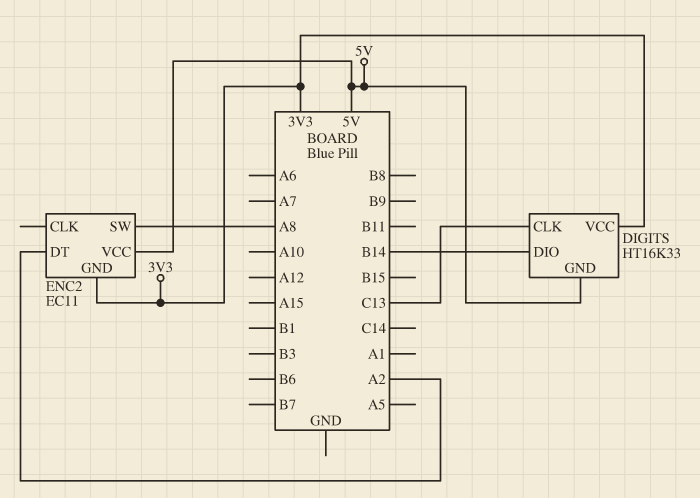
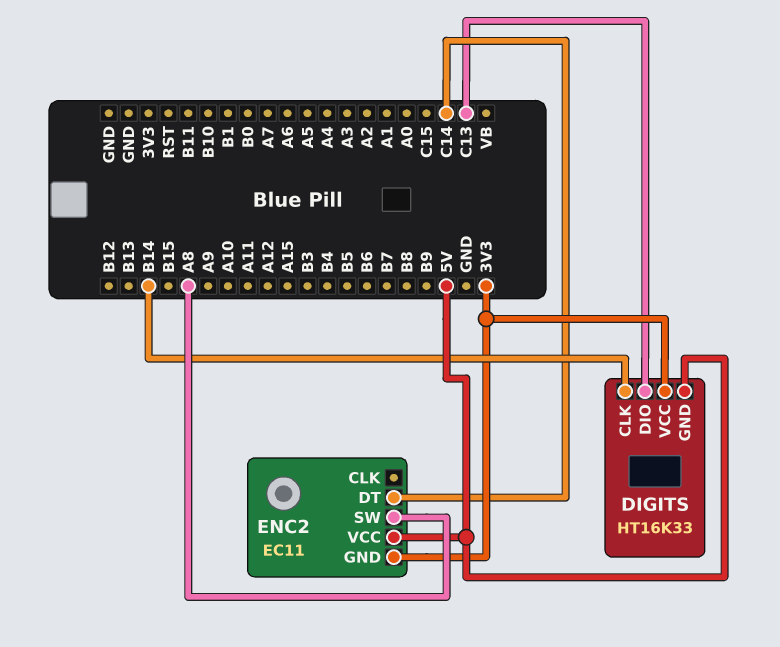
DIGITS pin CLK: C13 -> B14
DIGITS pin DIO: B14 -> C13
ENC2 pin DT: A2 -> C14

